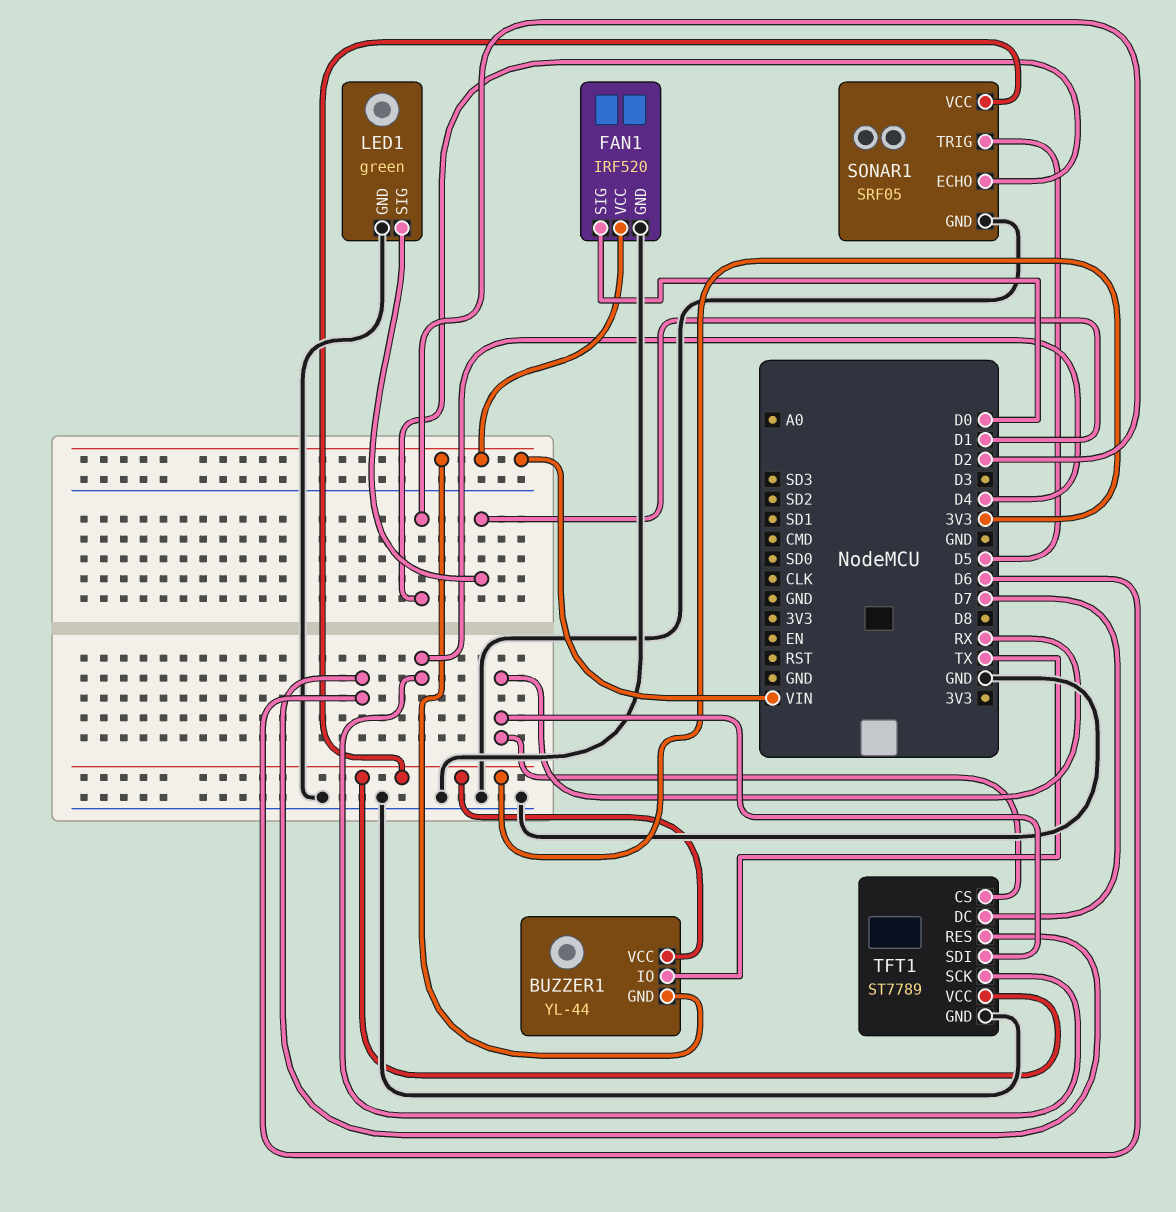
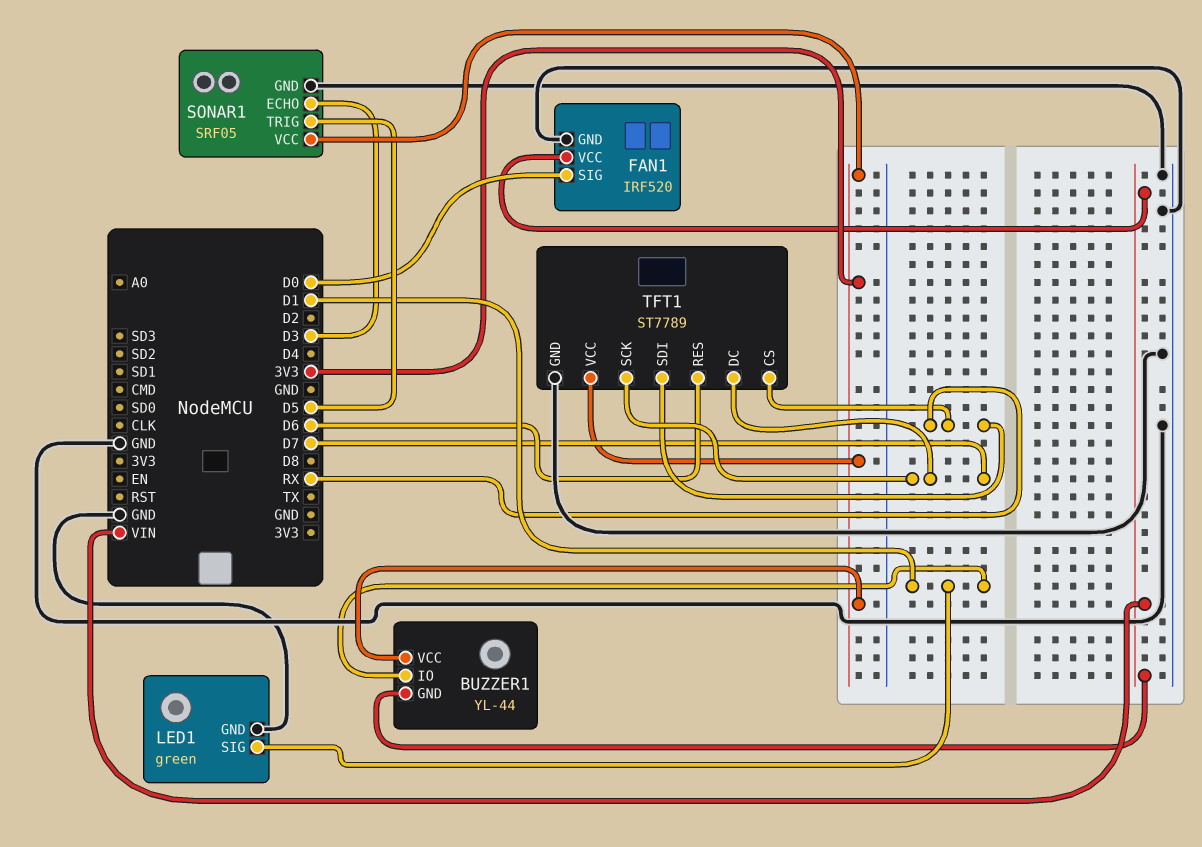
BUZZER1 pin IO: TX -> D1
SONAR1 pin ECHO: D2 -> D3
TFT1 pin SCK: D4 -> D7

